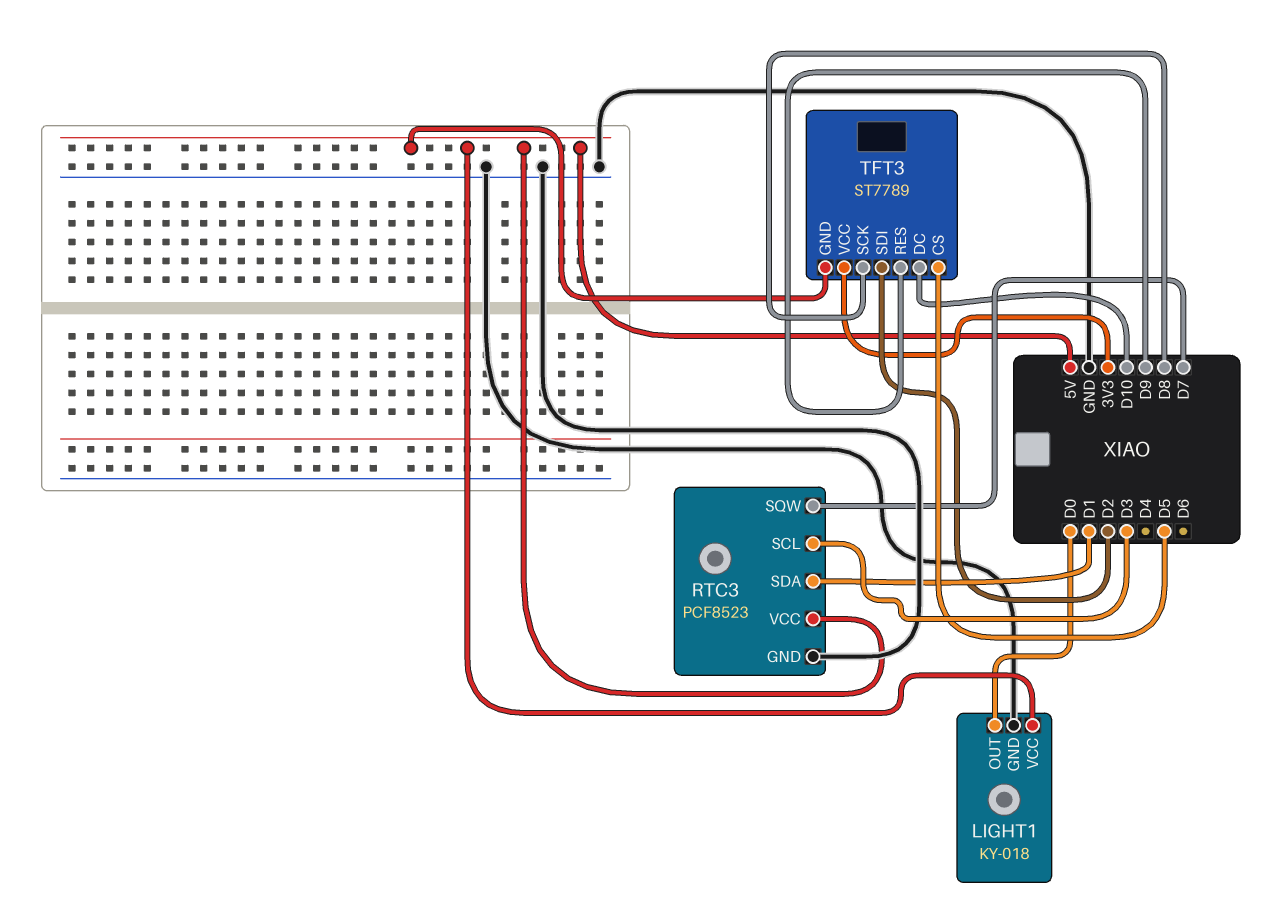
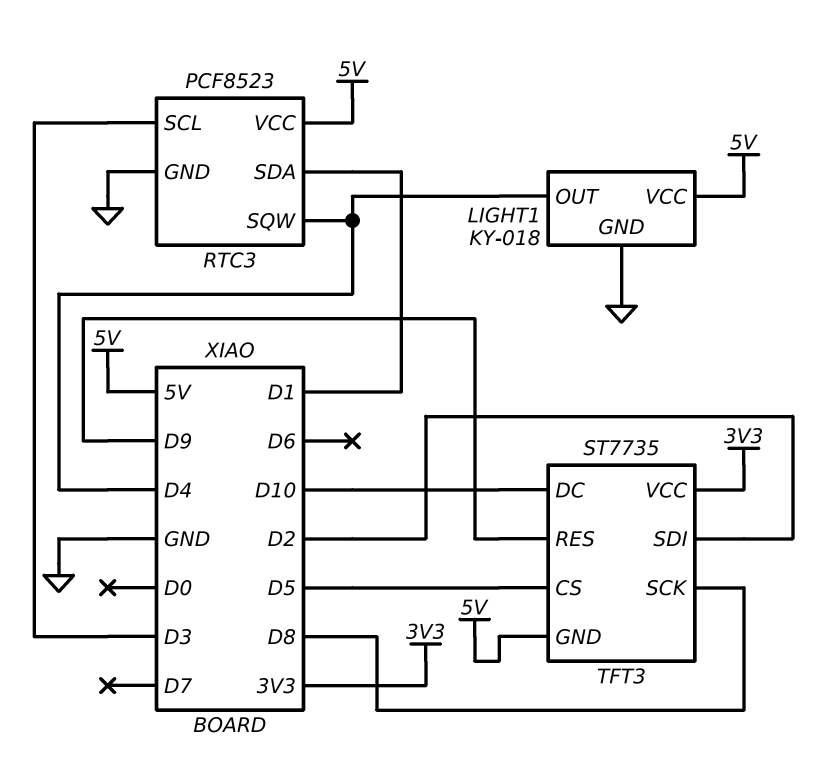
LIGHT1 pin OUT: D0 -> D4
RTC3 pin SQW: D7 -> D4
TFT3: ST7789 -> ST7735

